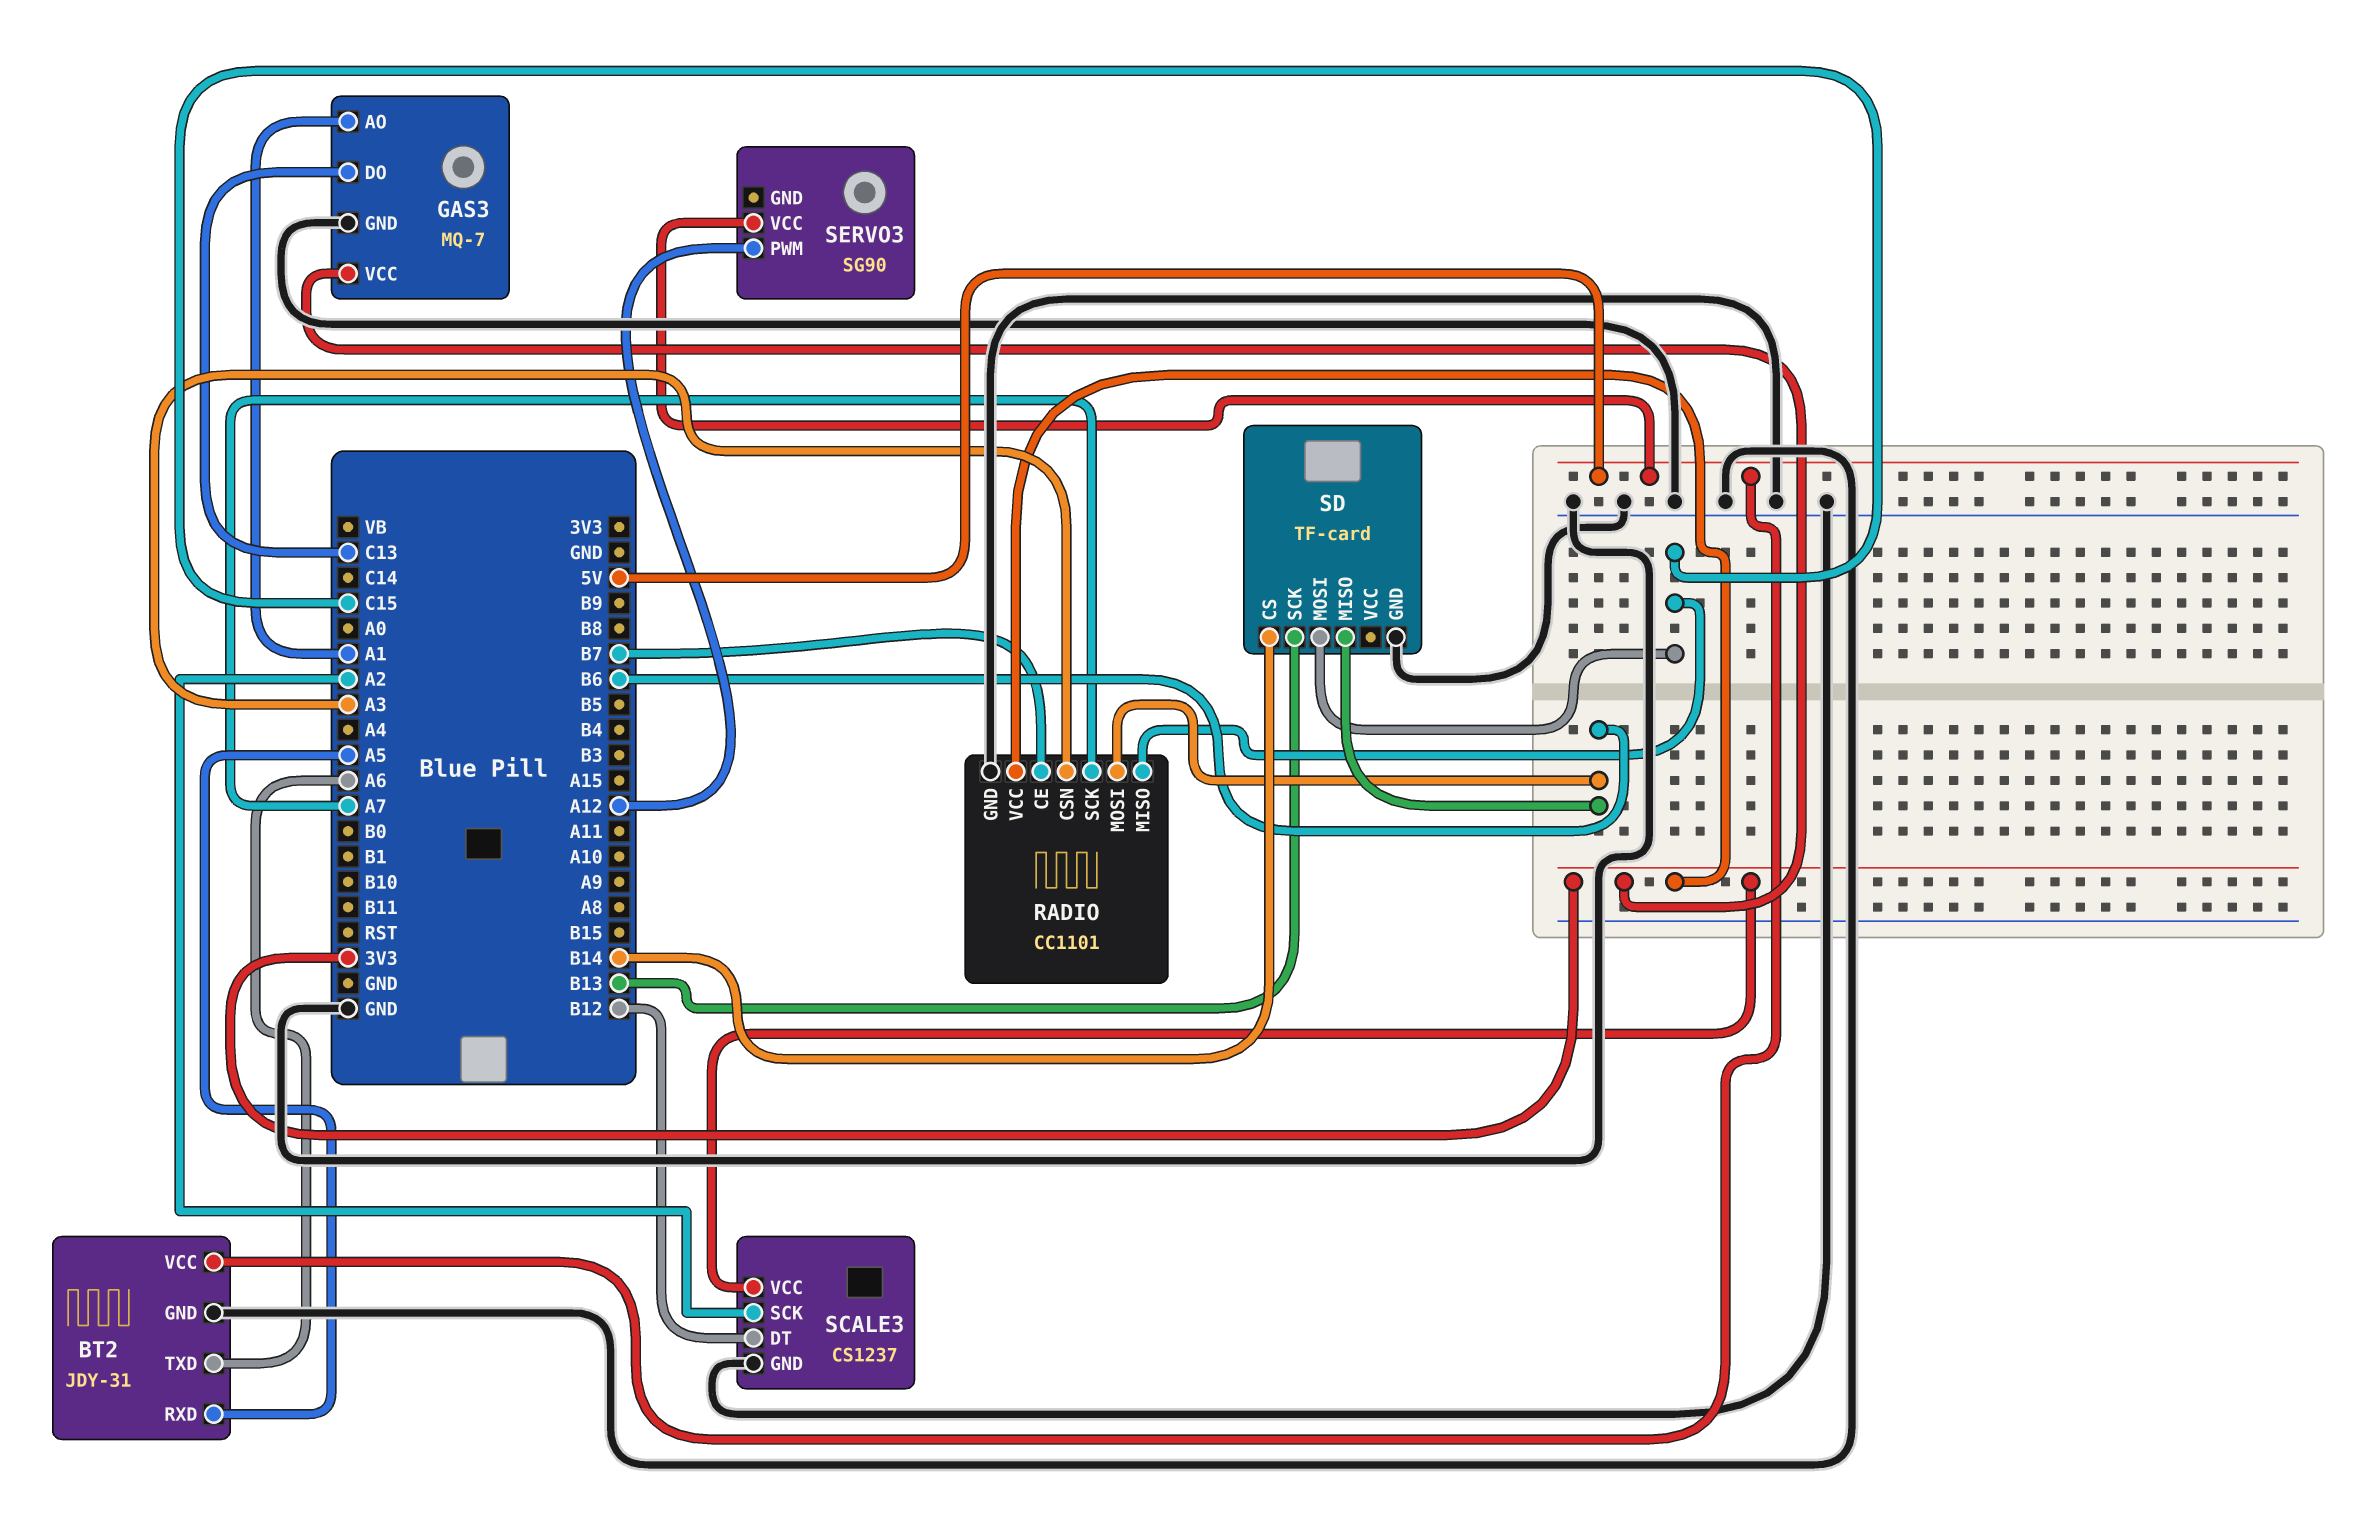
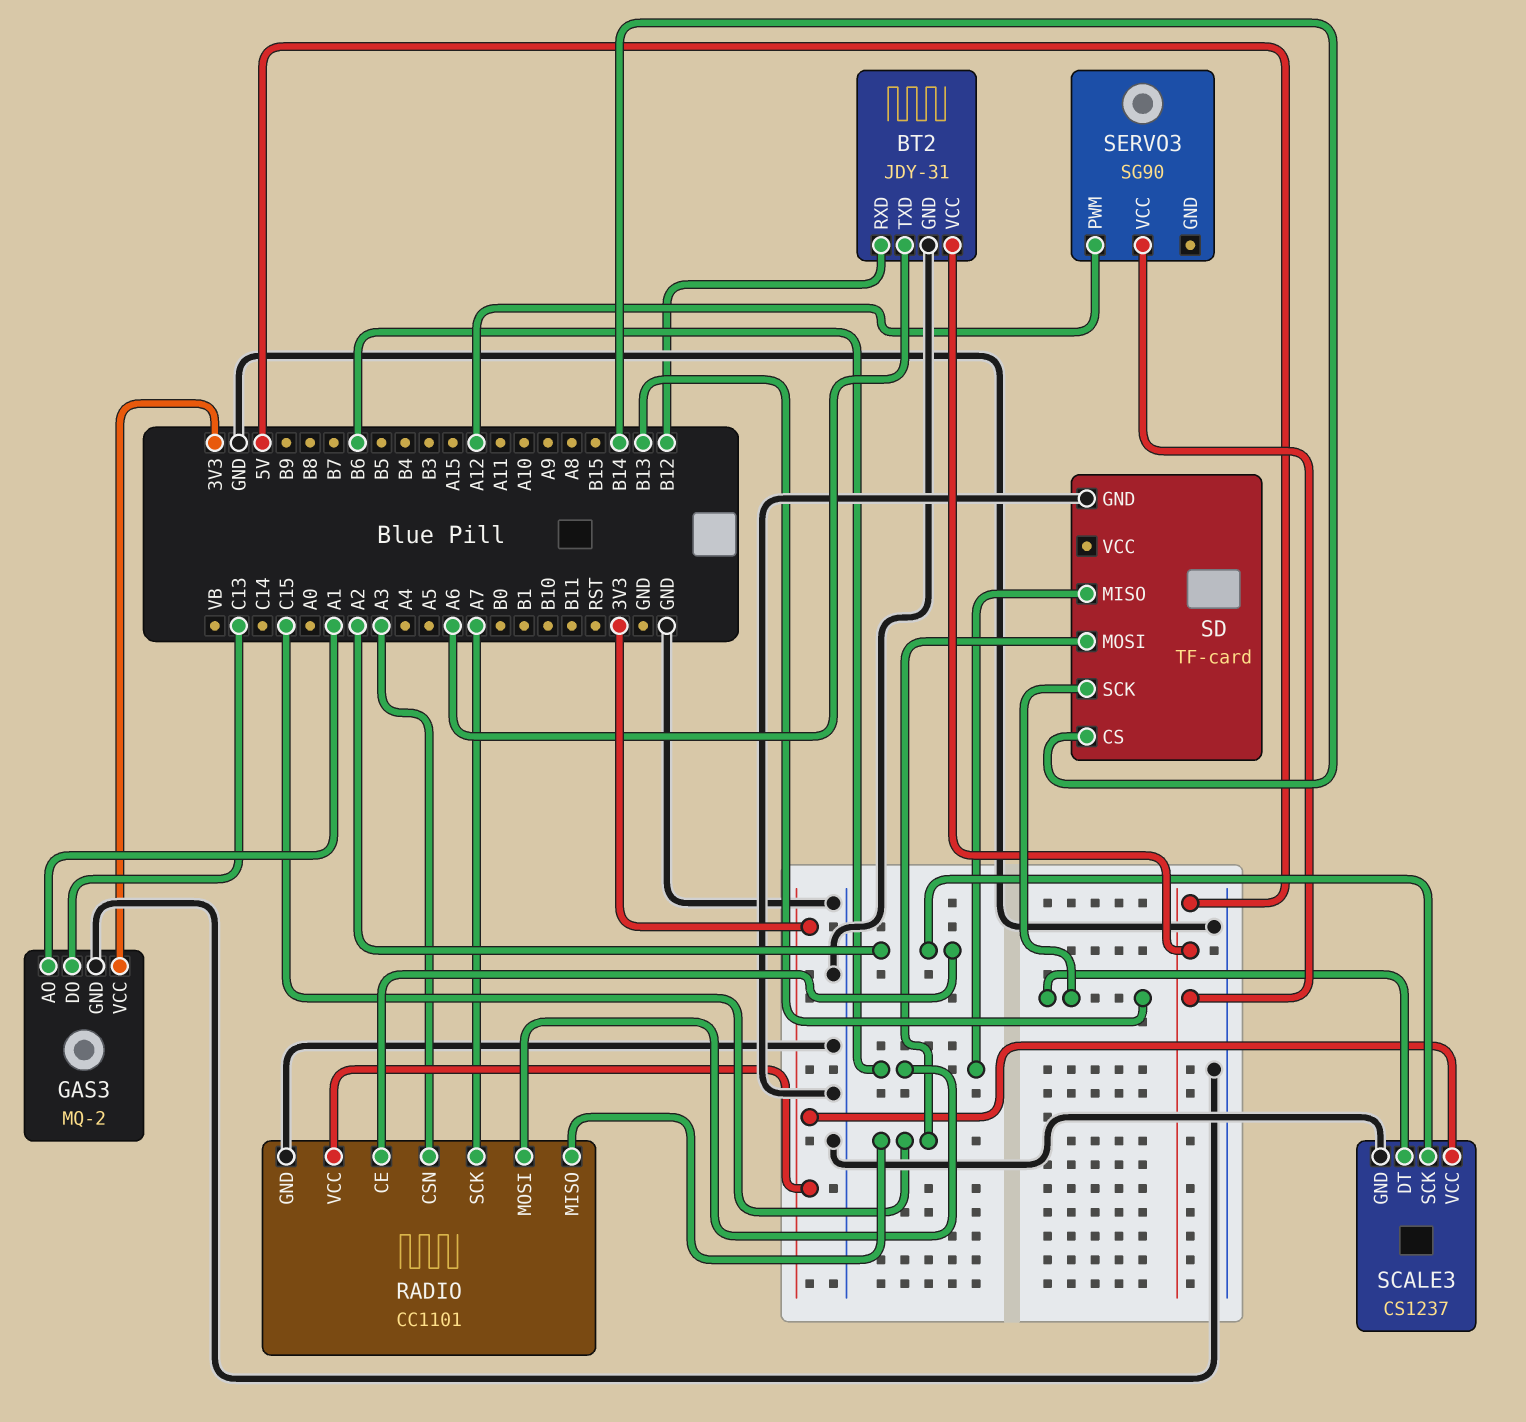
BT2 pin RXD: A5 -> B12
GAS3: MQ-7 -> MQ-2
RADIO pin CE: B7 -> A2
SCALE3 pin DT: B12 -> B13

